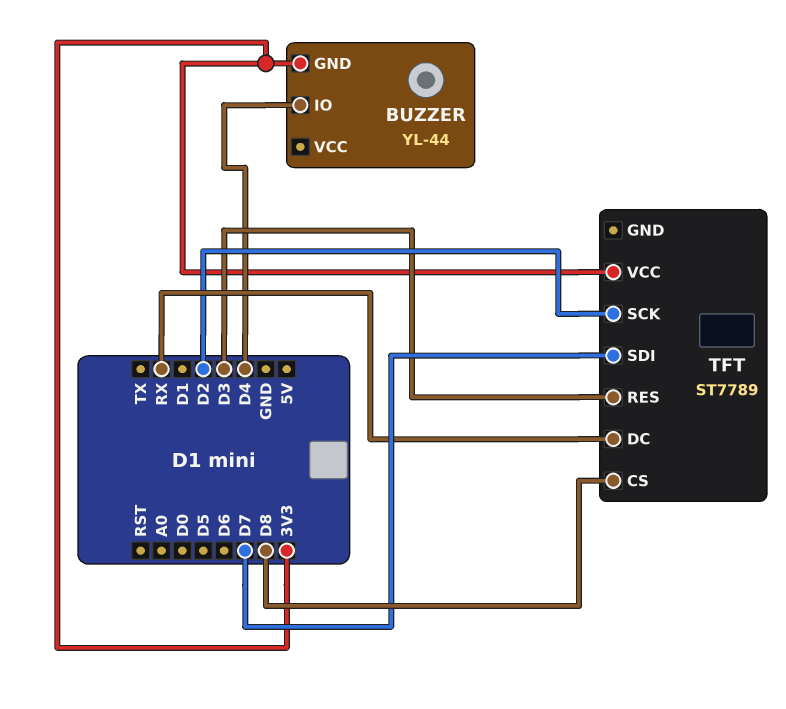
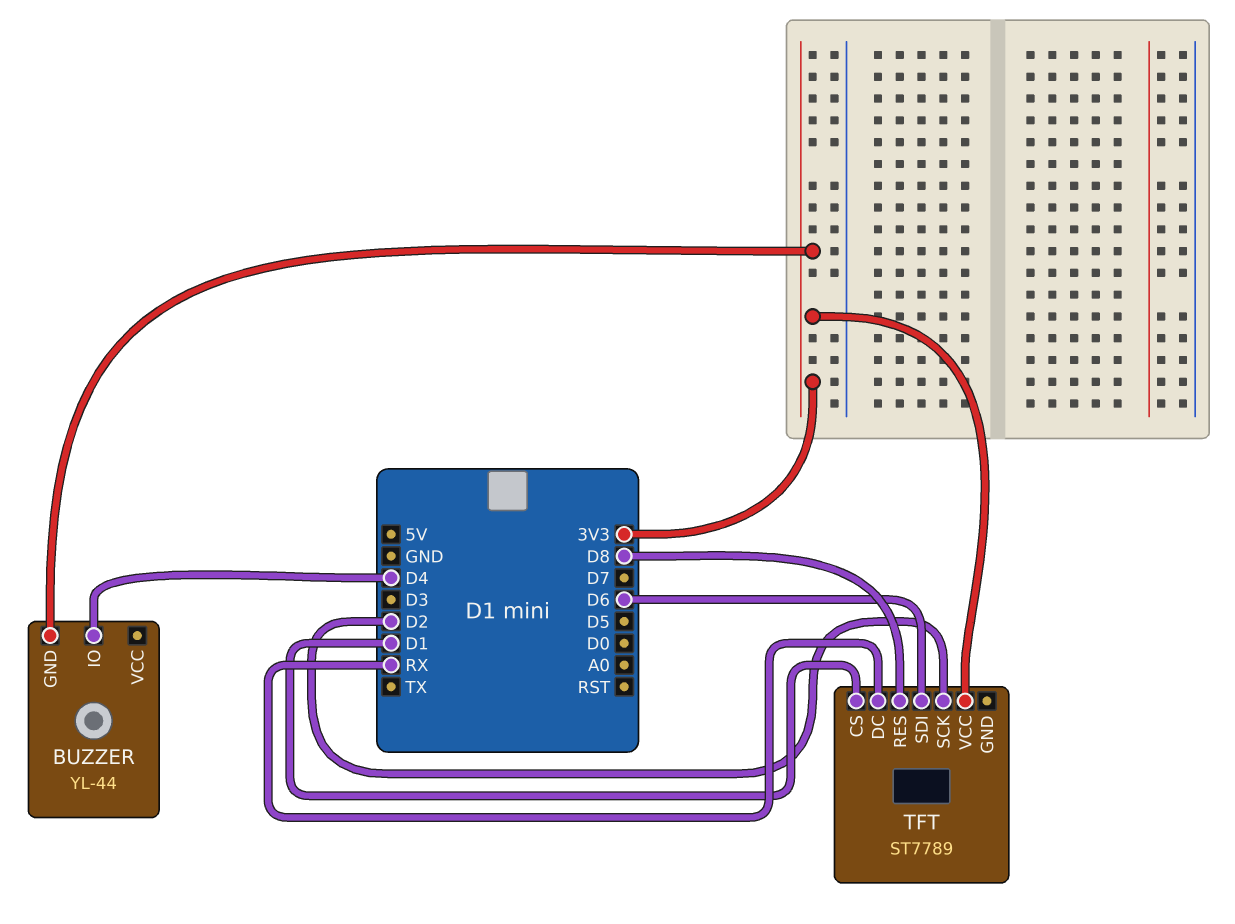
TFT pin CS: D8 -> D1
TFT pin RES: D3 -> D8
TFT pin SDI: D7 -> D6

